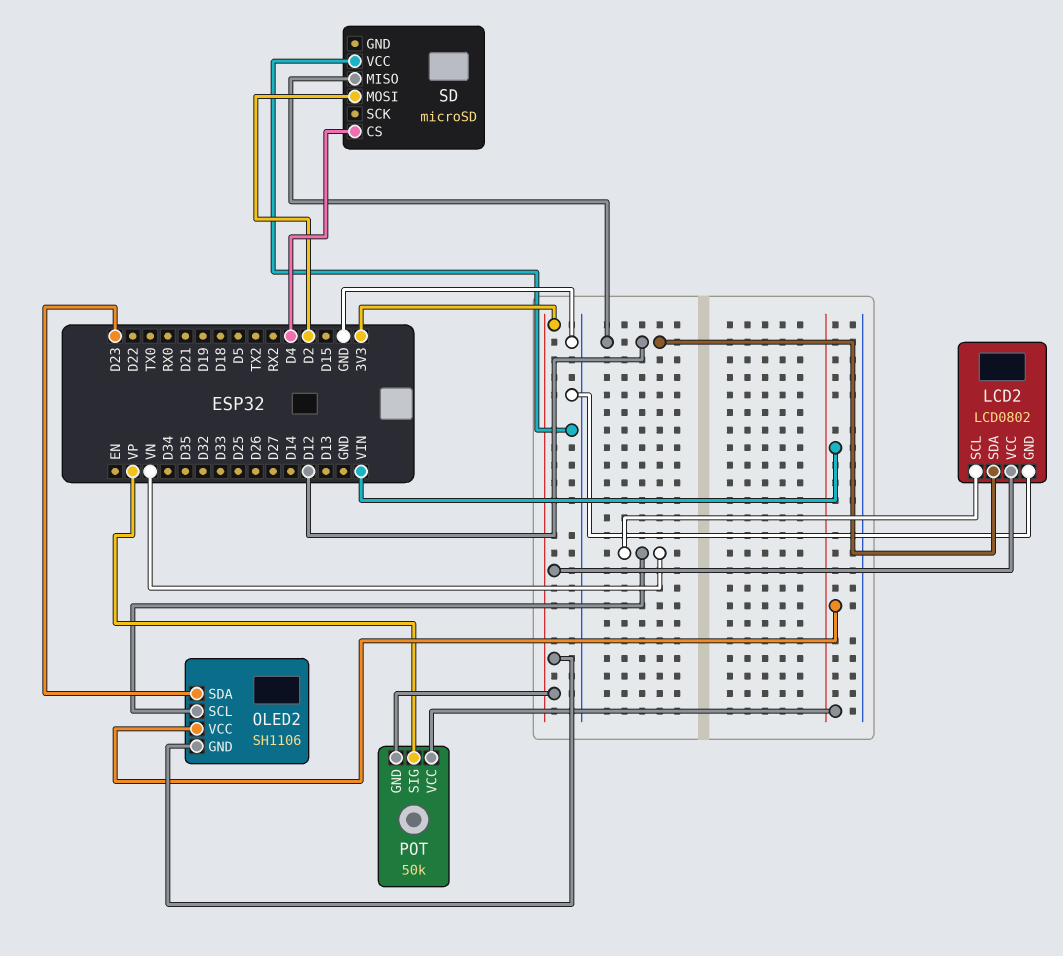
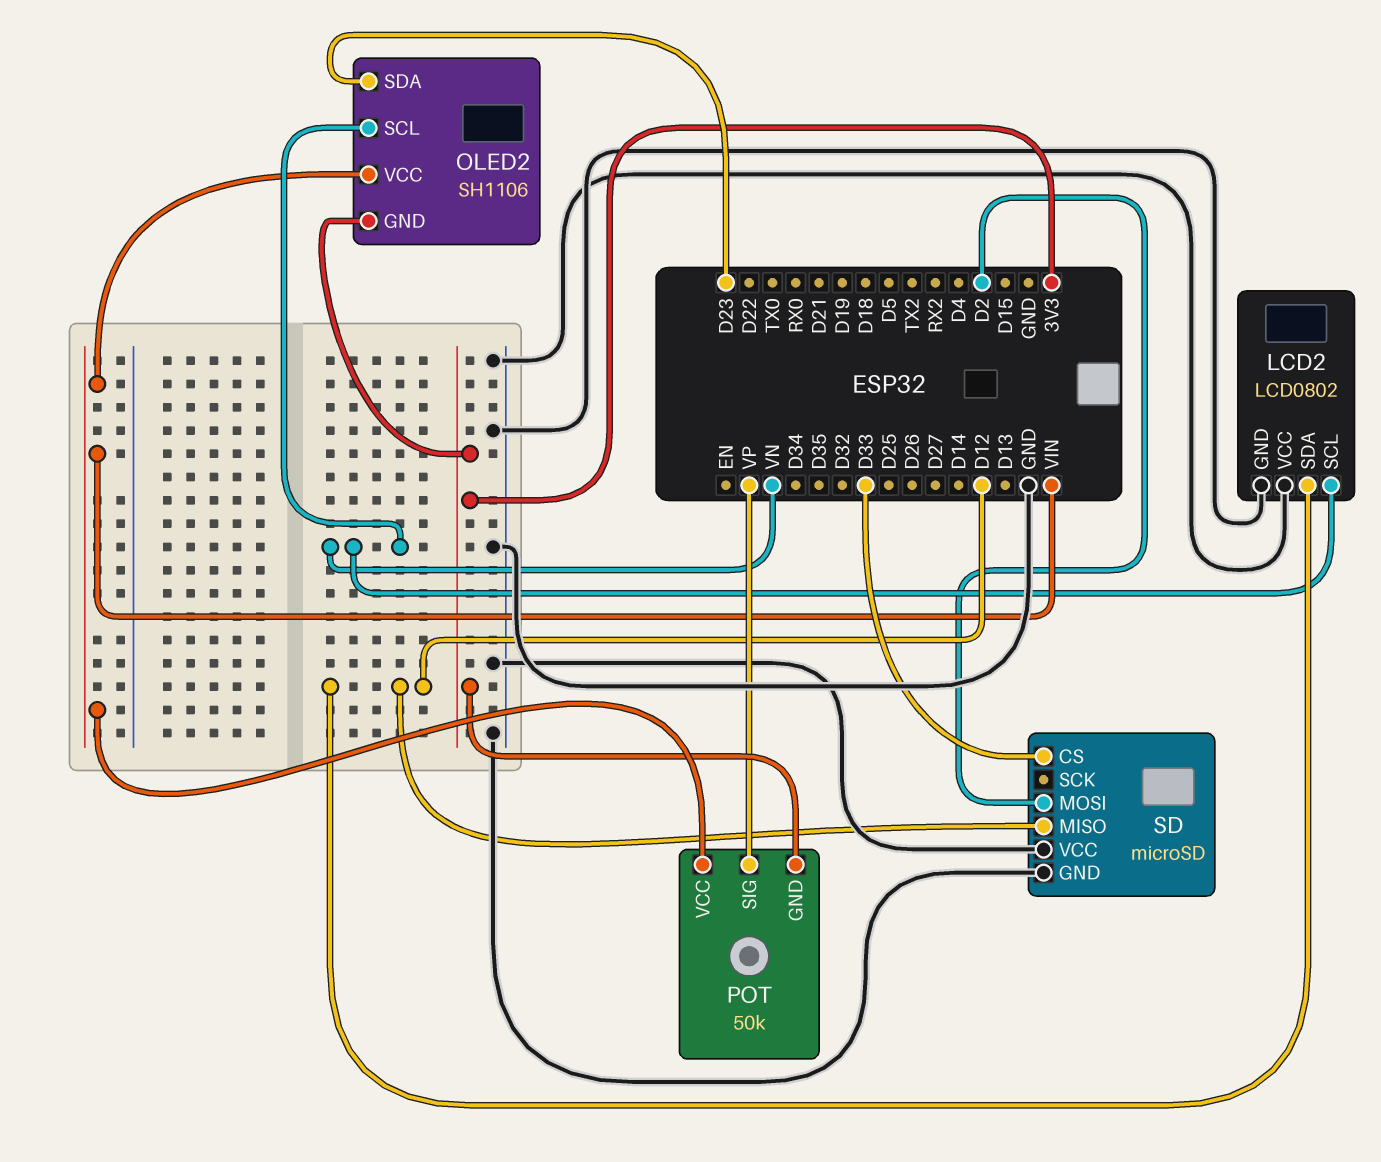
LCD2 pin VCC: 3V3 -> GND
SD pin CS: D4 -> D33
SD pin GND: none -> GND

